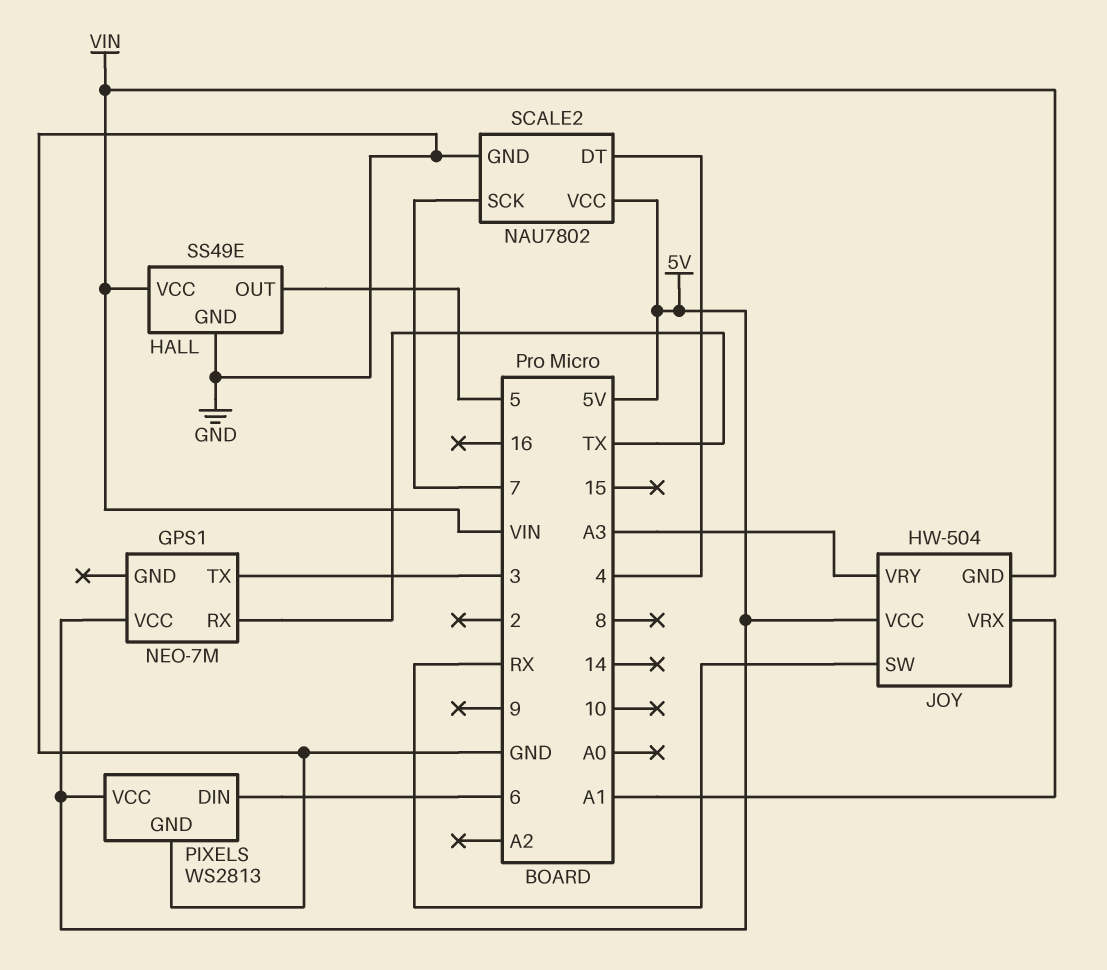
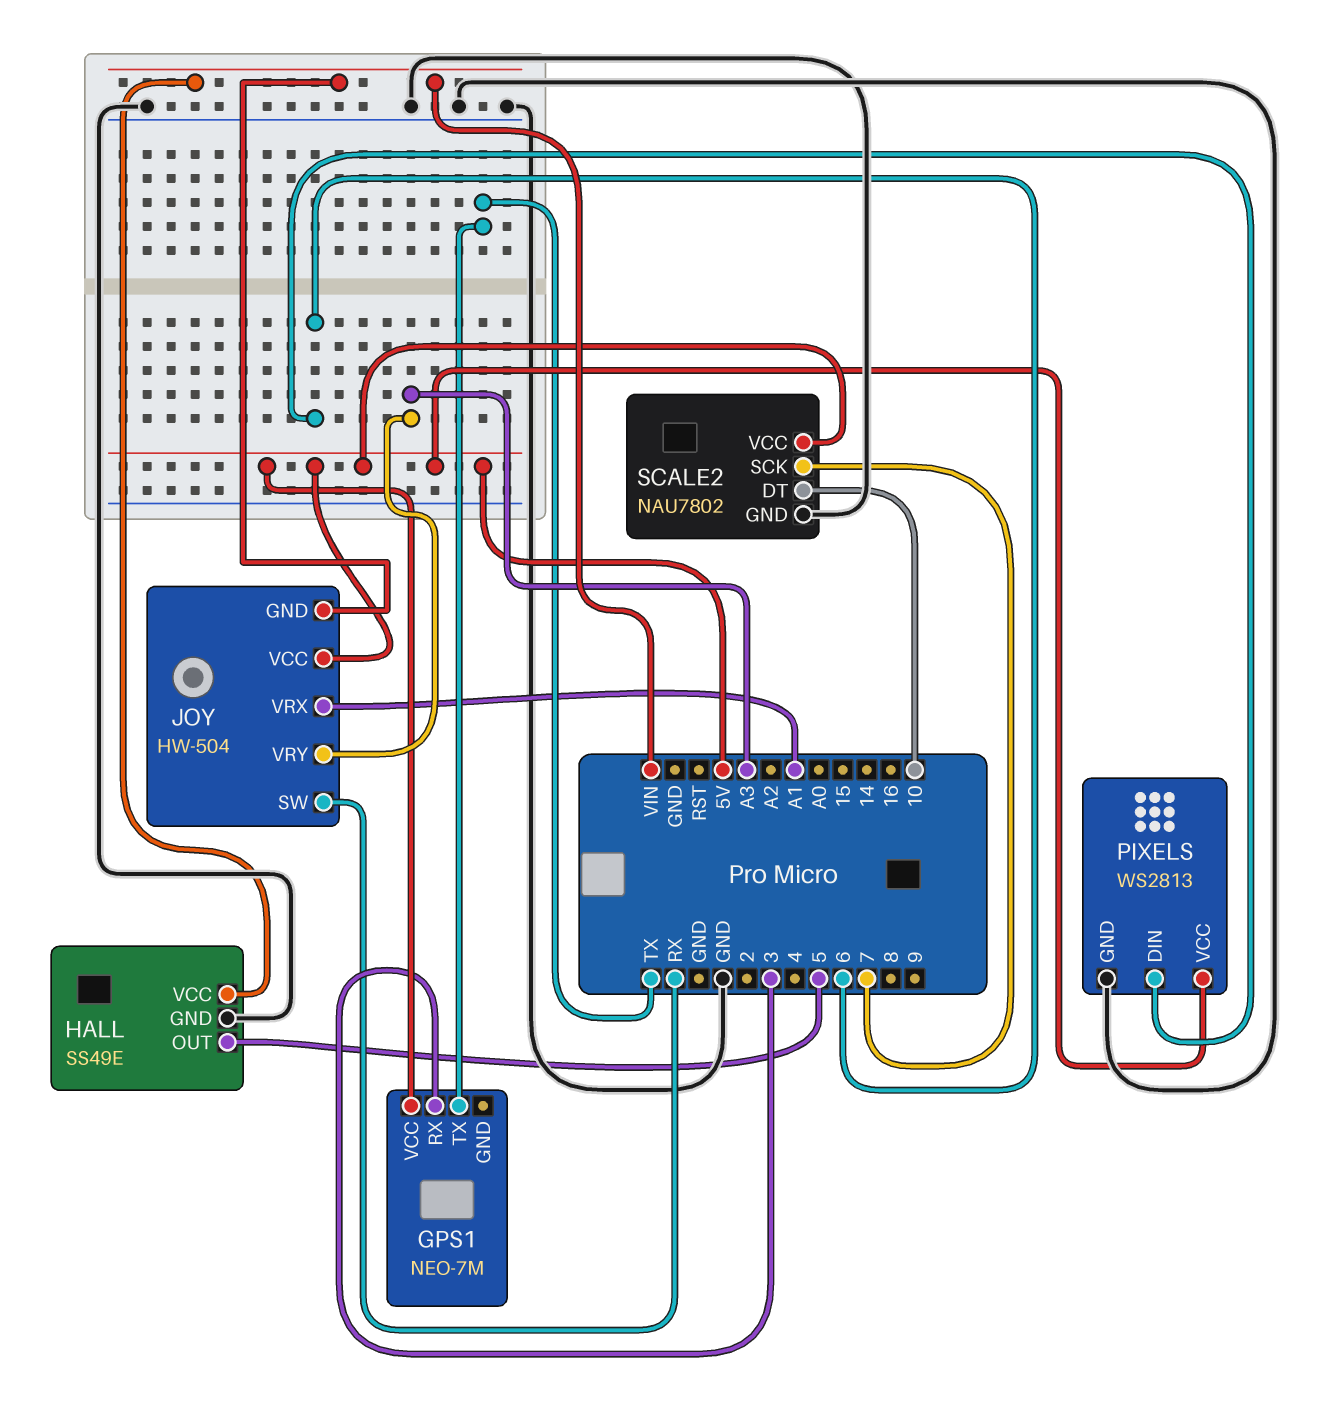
GPS1 pin RX: TX -> 3
GPS1 pin TX: 3 -> TX
SCALE2 pin DT: 4 -> 10

